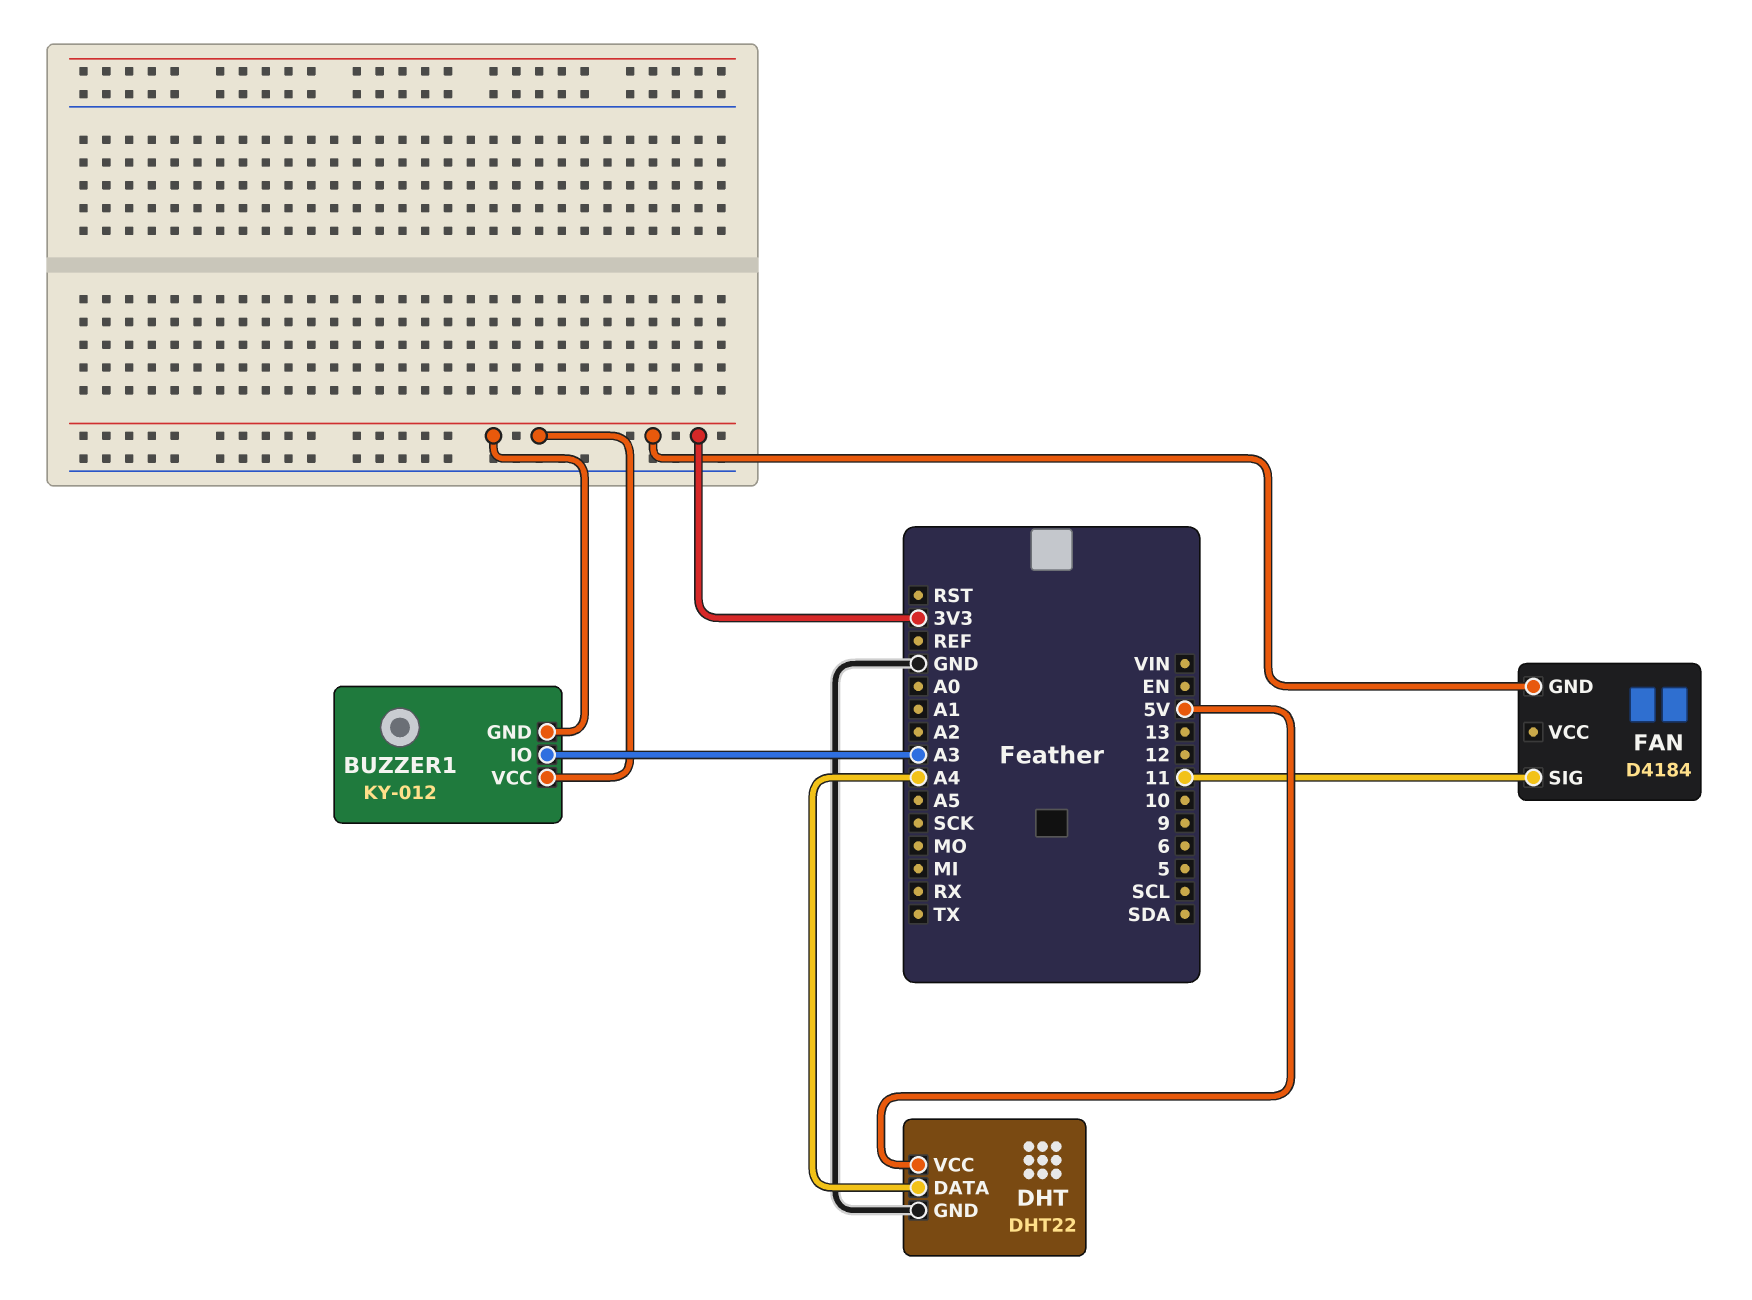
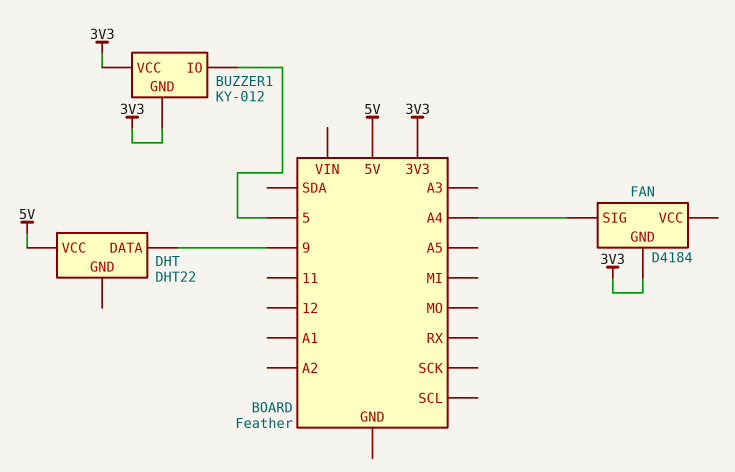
BUZZER1 pin IO: A3 -> 5
DHT pin DATA: A4 -> 9
DHT pin GND: GND -> none
FAN pin SIG: 11 -> A4

